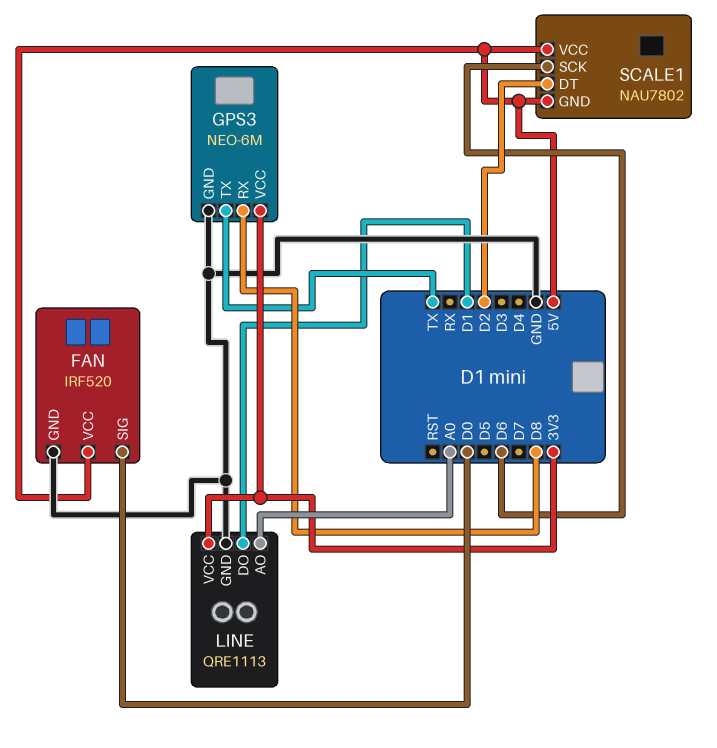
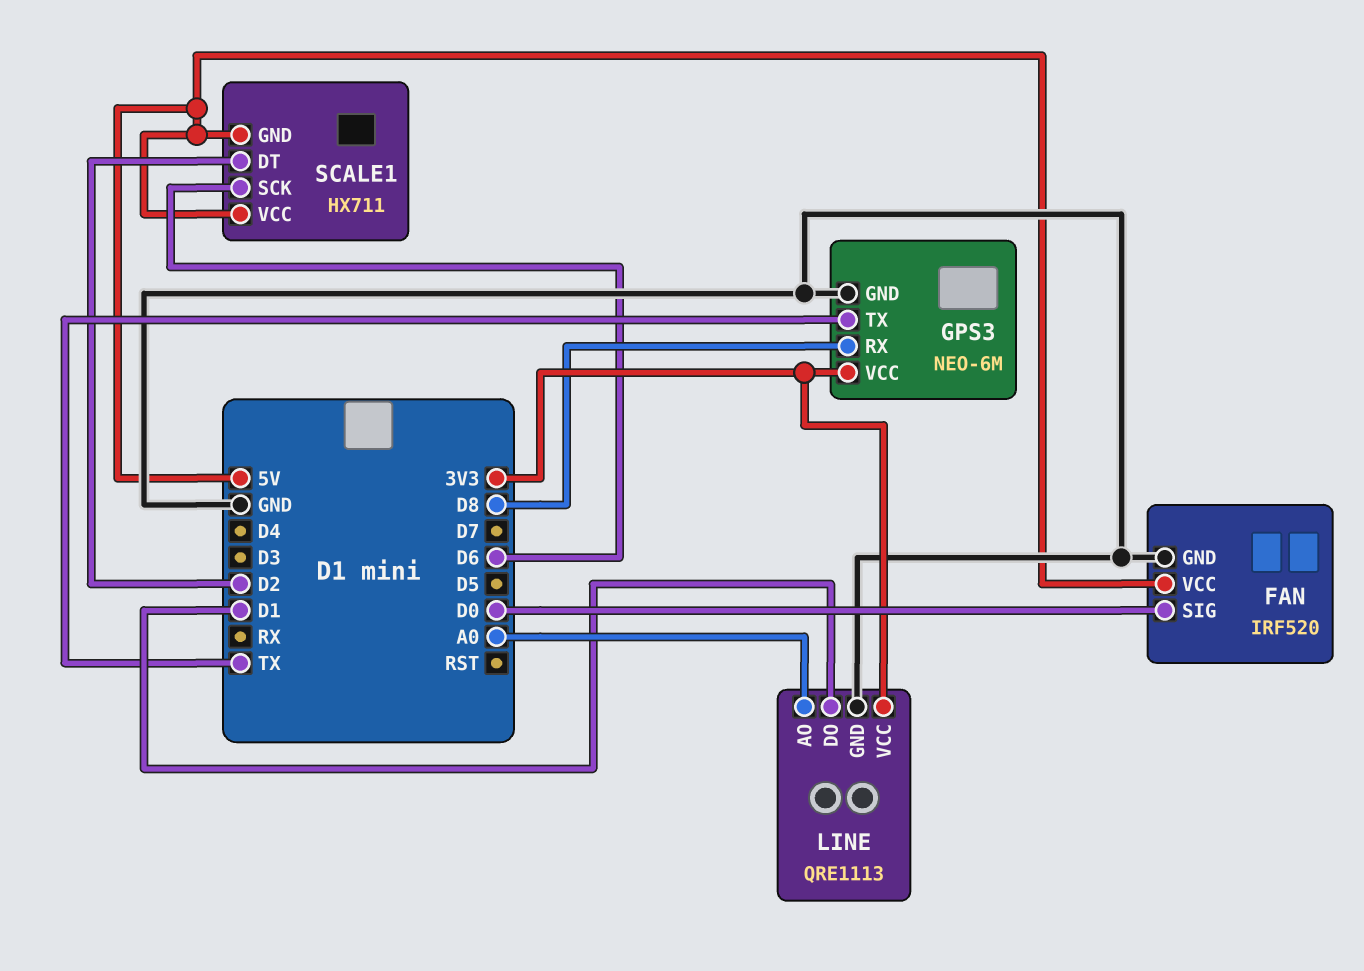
SCALE1: NAU7802 -> HX711

